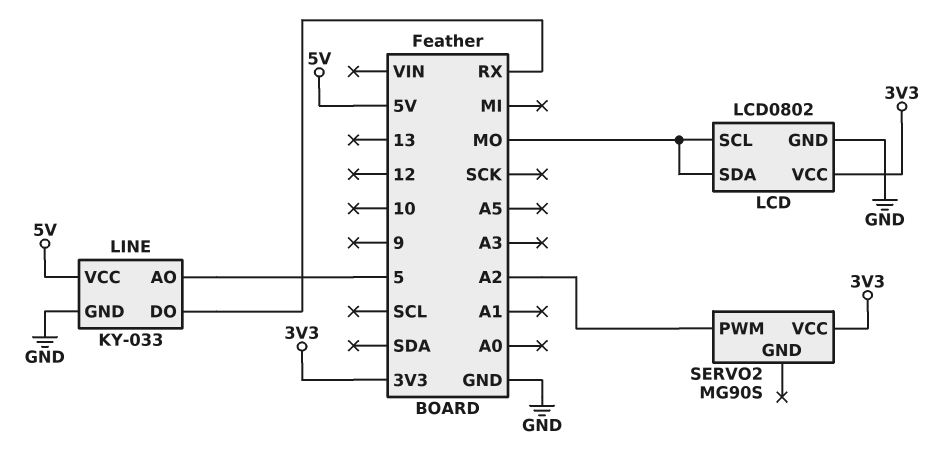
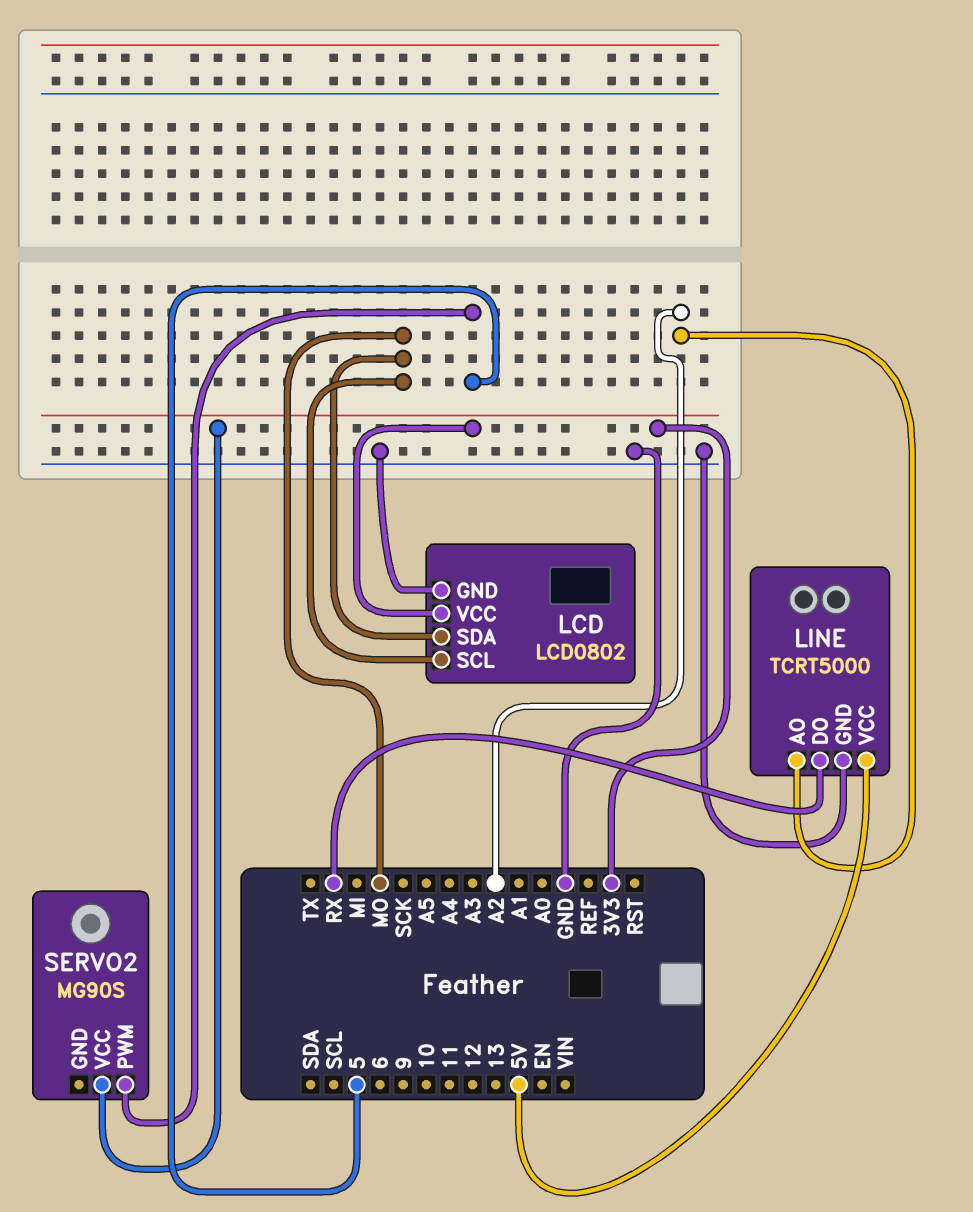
LINE: KY-033 -> TCRT5000
LINE pin AO: 5 -> A2
SERVO2 pin PWM: A2 -> 5

